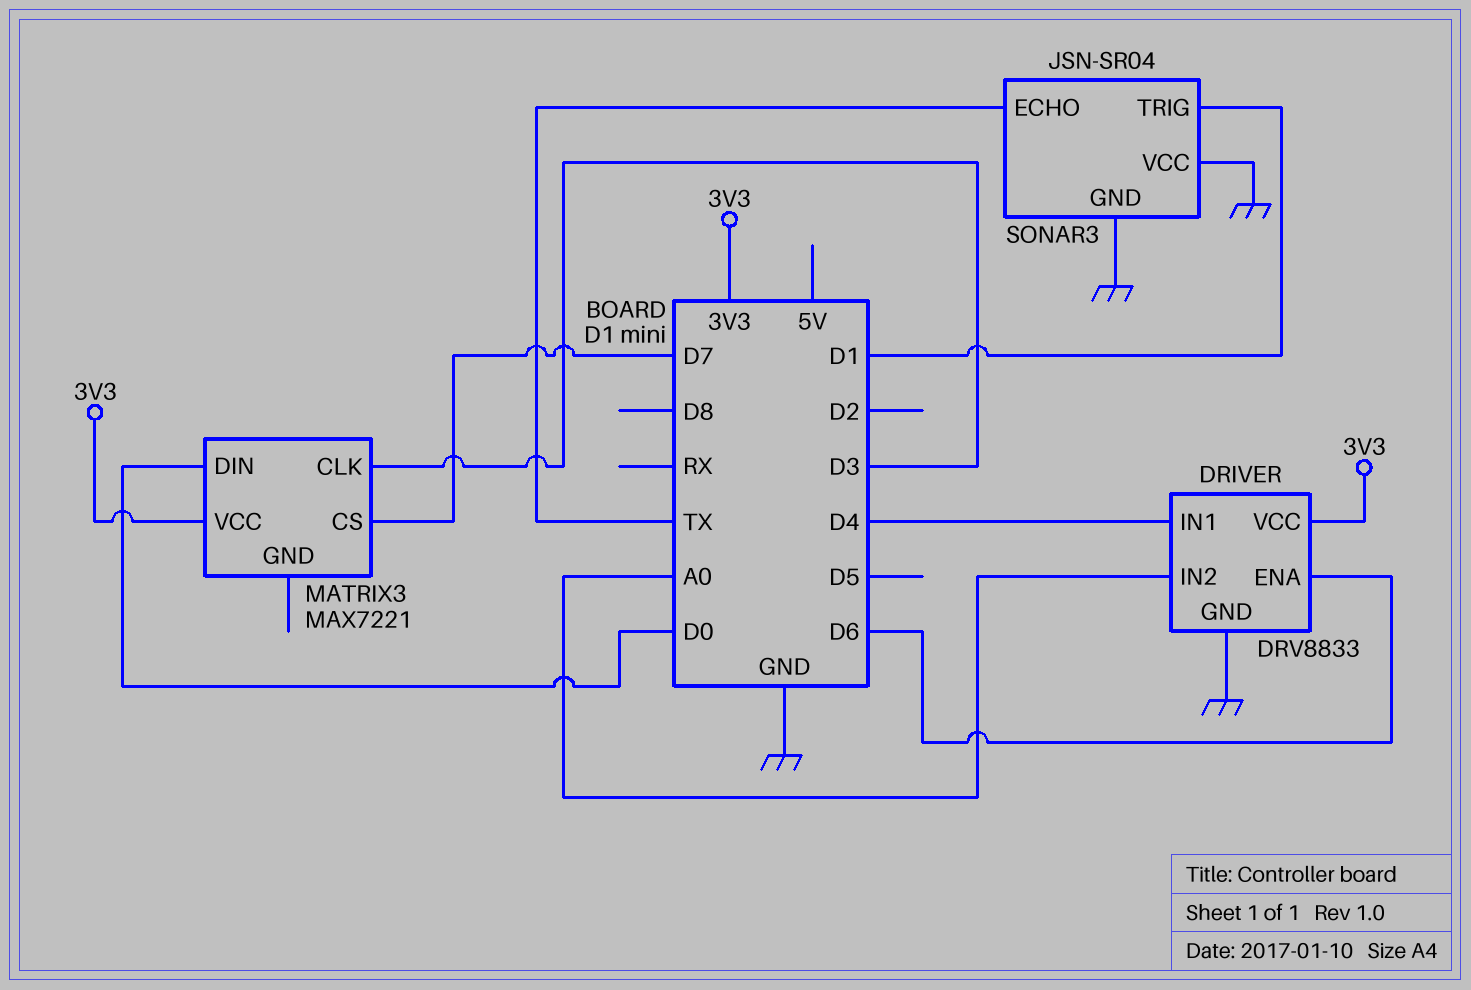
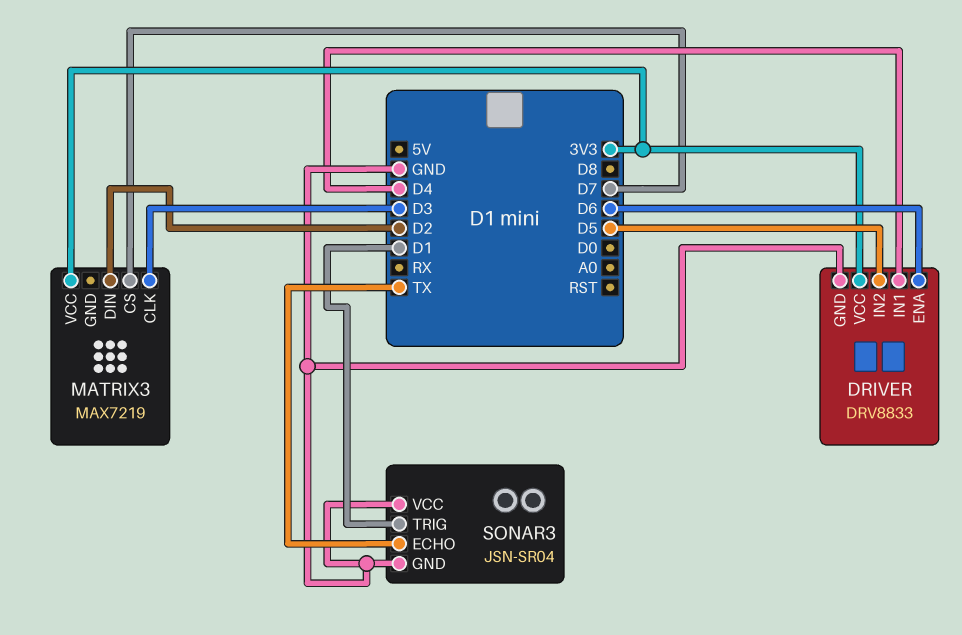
DRIVER pin IN2: A0 -> D5
MATRIX3: MAX7221 -> MAX7219
MATRIX3 pin DIN: D0 -> D2

